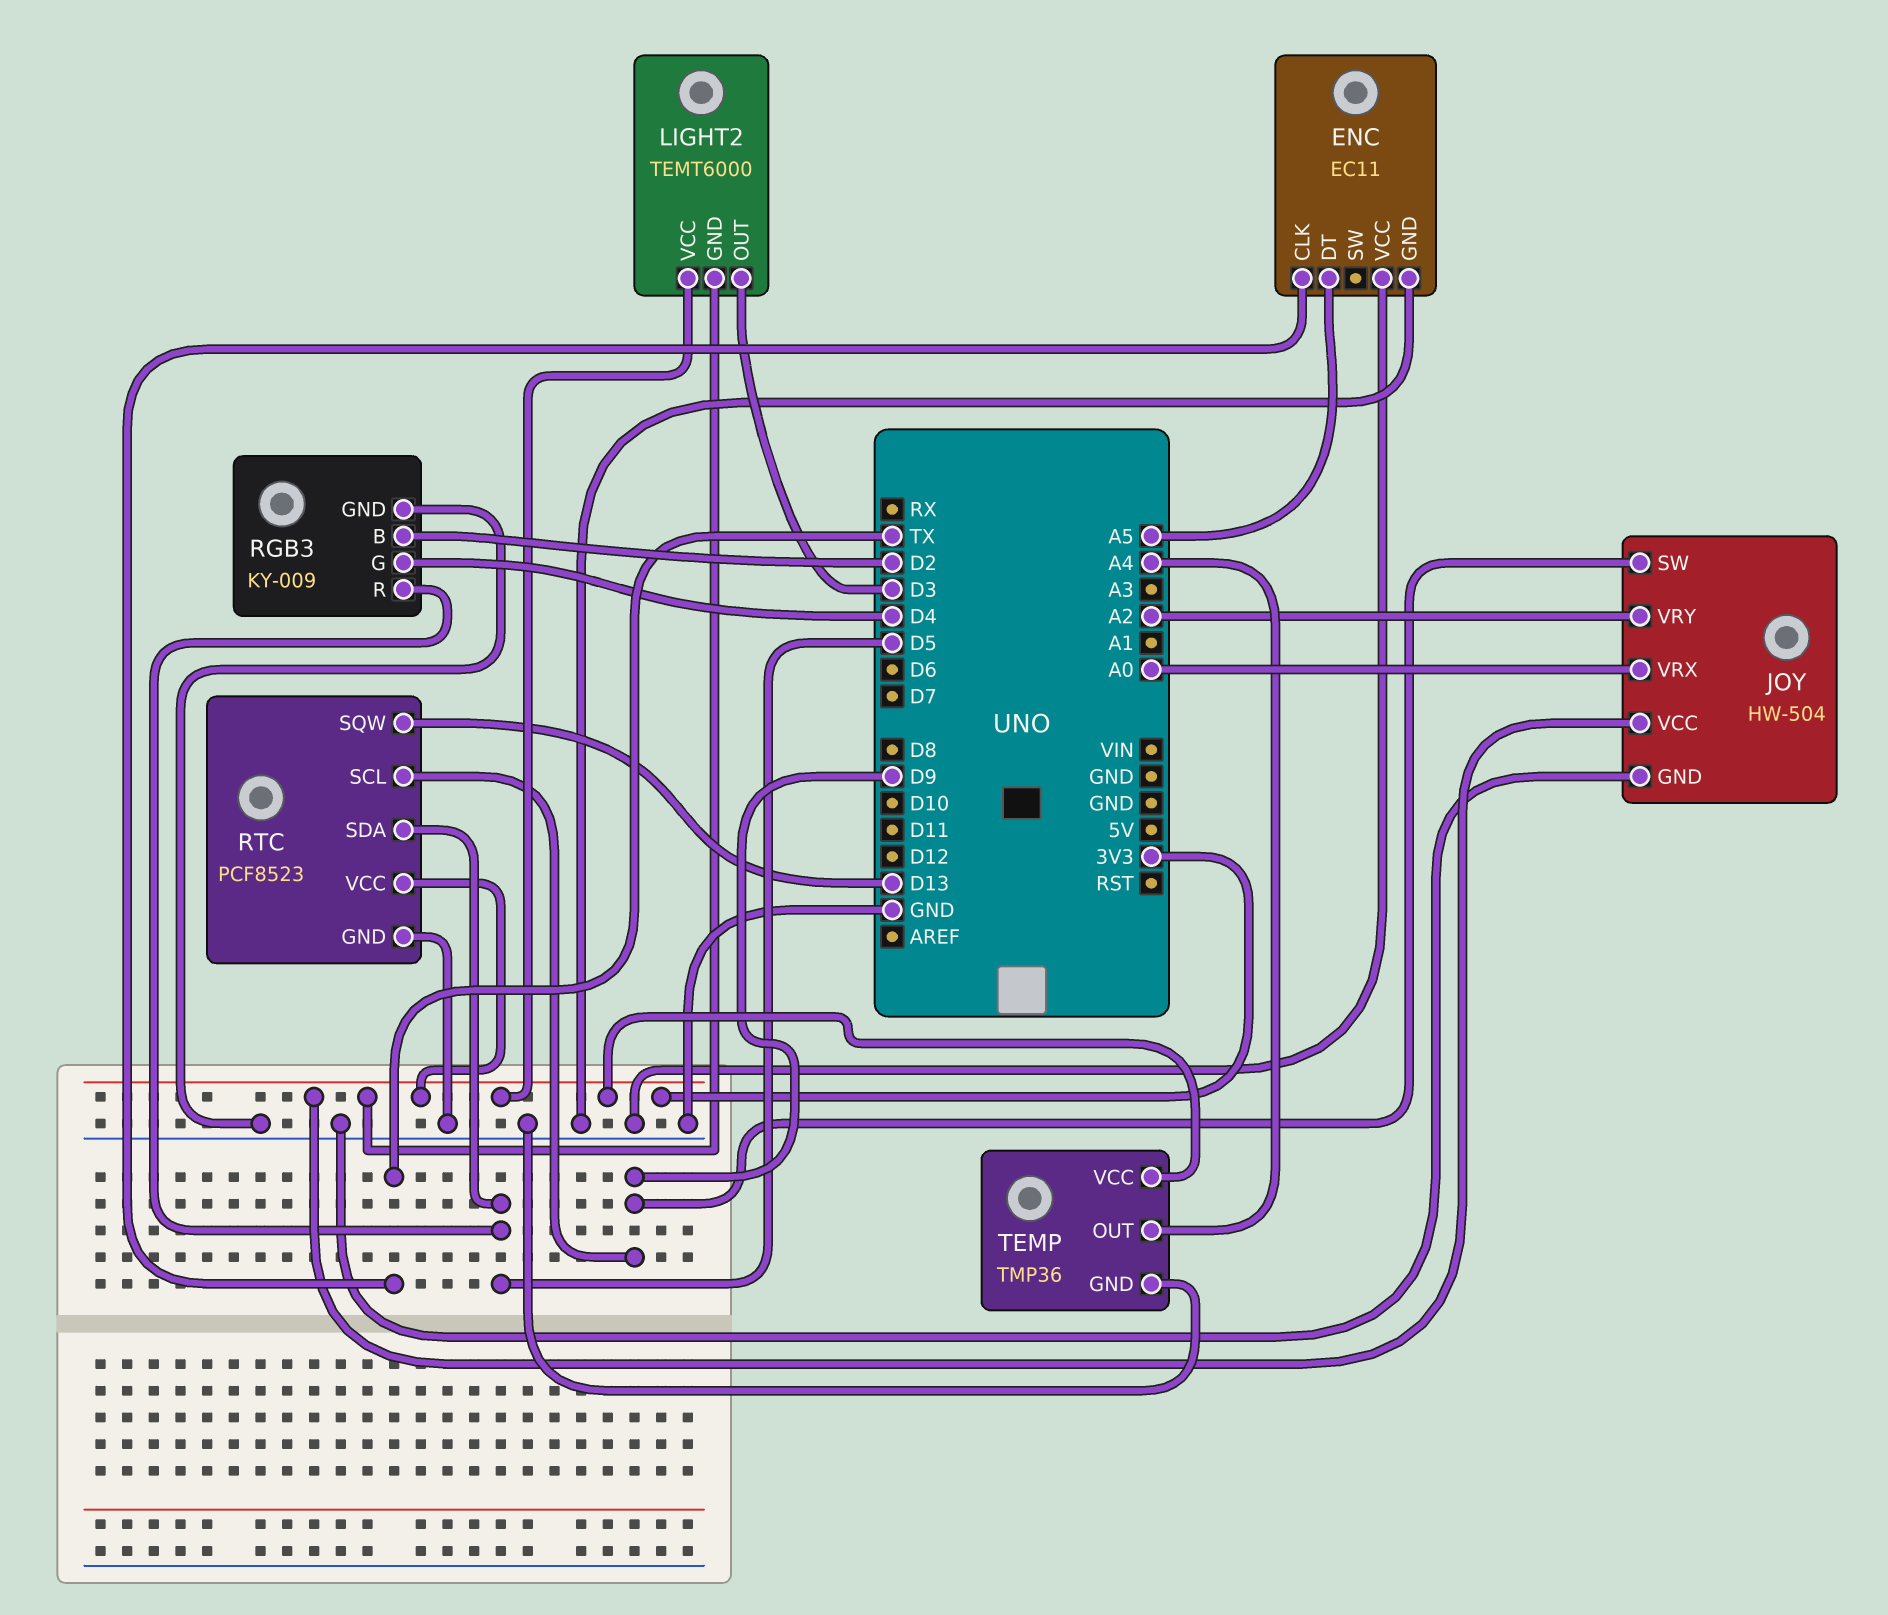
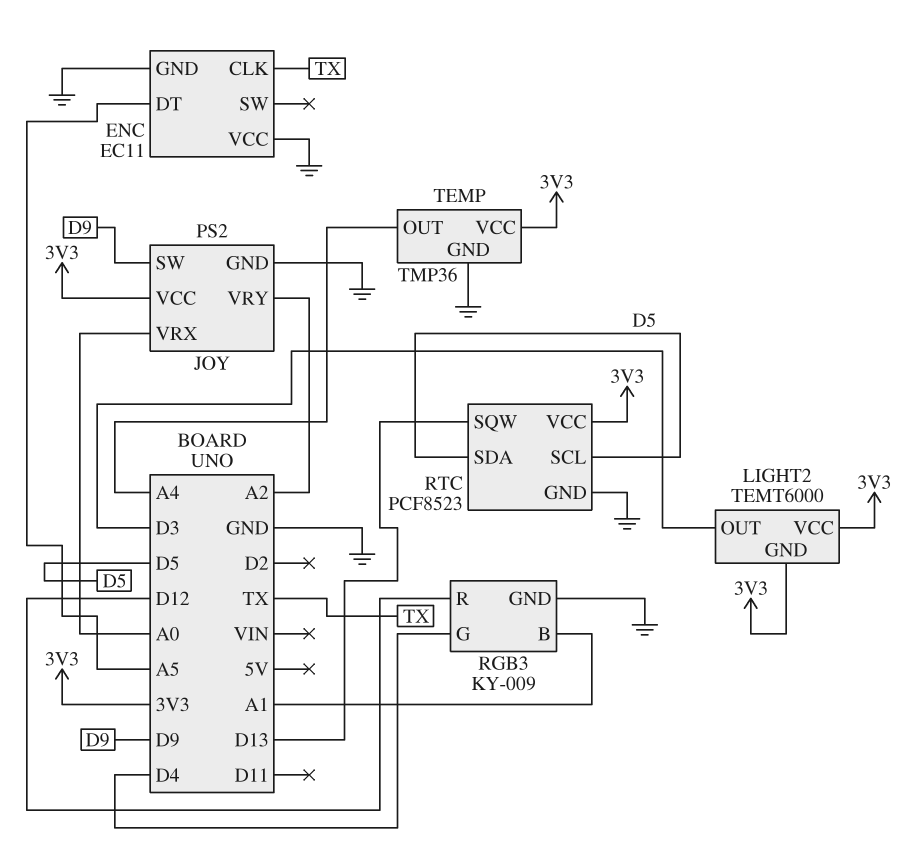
JOY: HW-504 -> PS2
RGB3 pin B: D2 -> A1
RGB3 pin R: D5 -> D12
RTC pin SCL: D9 -> D5

